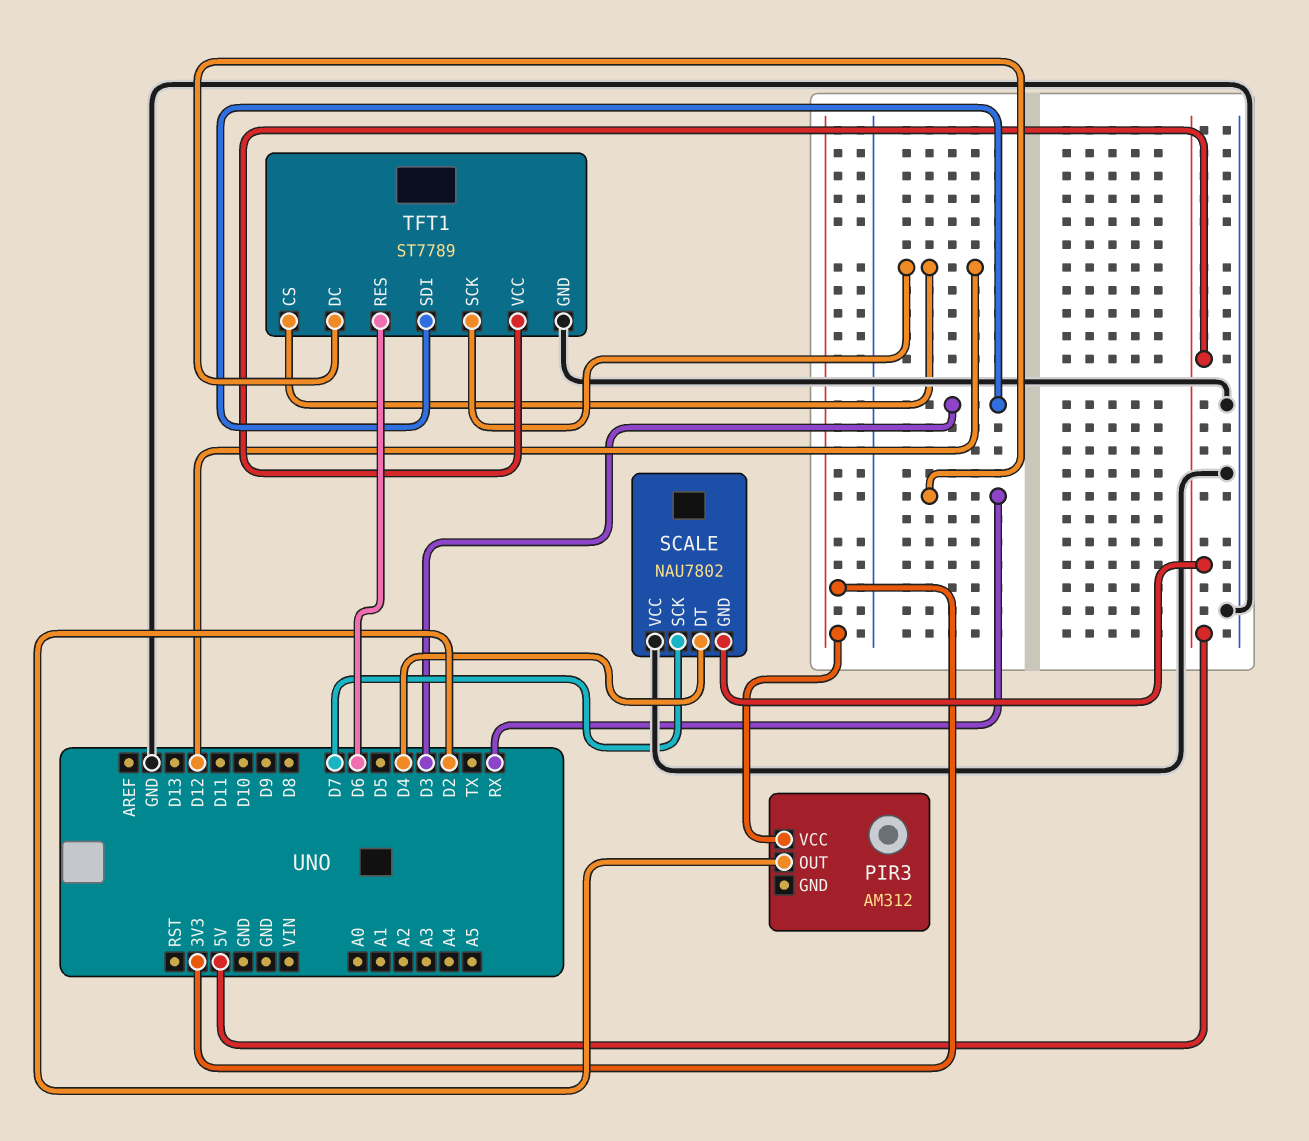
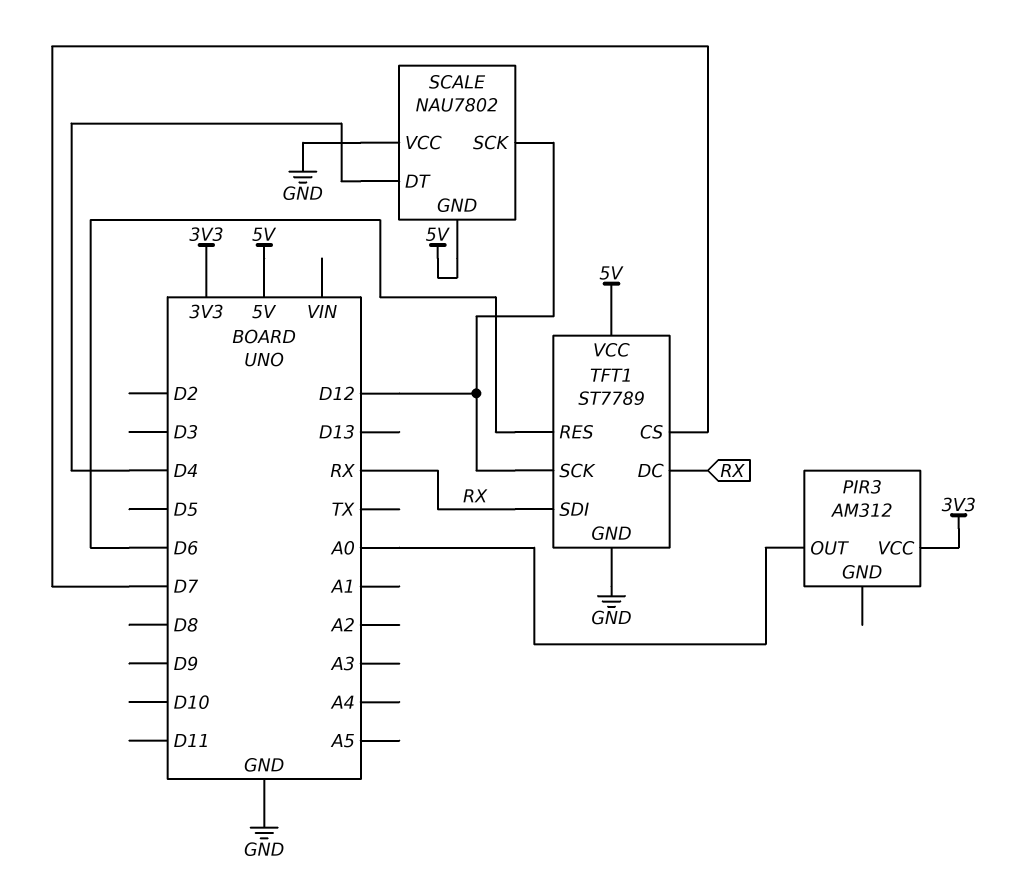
PIR3 pin OUT: D2 -> A0
SCALE pin SCK: D7 -> D12
TFT1 pin CS: D12 -> D7
TFT1 pin SDI: D3 -> RX

